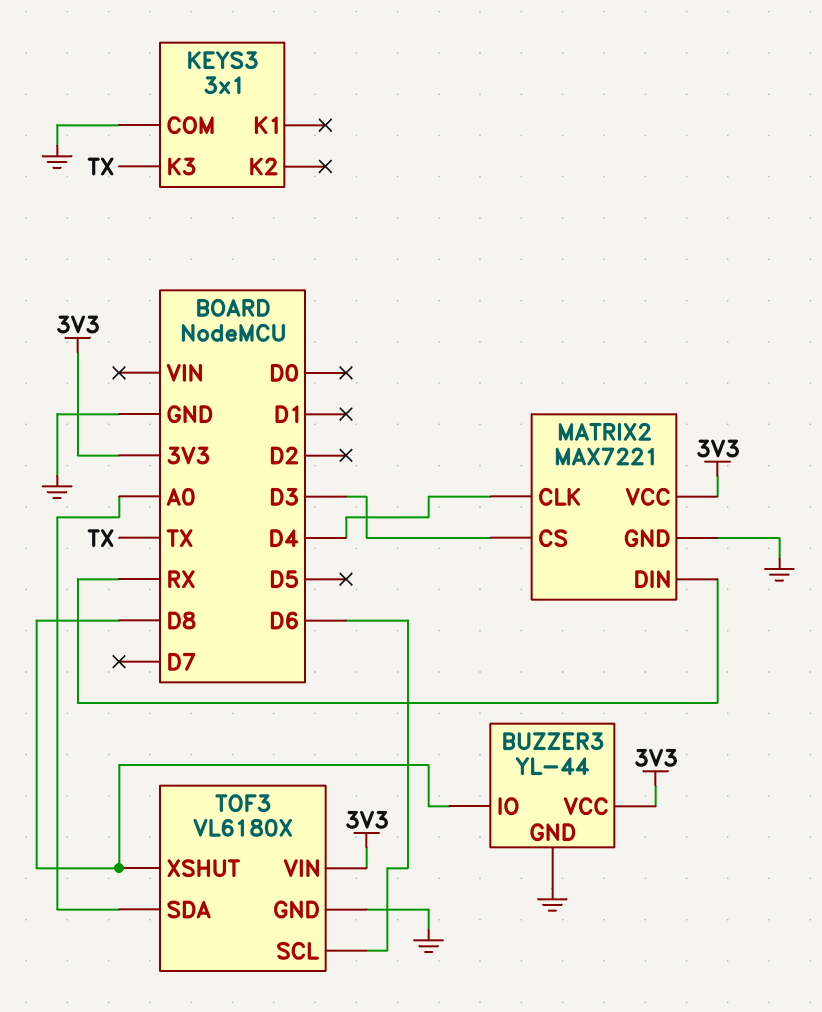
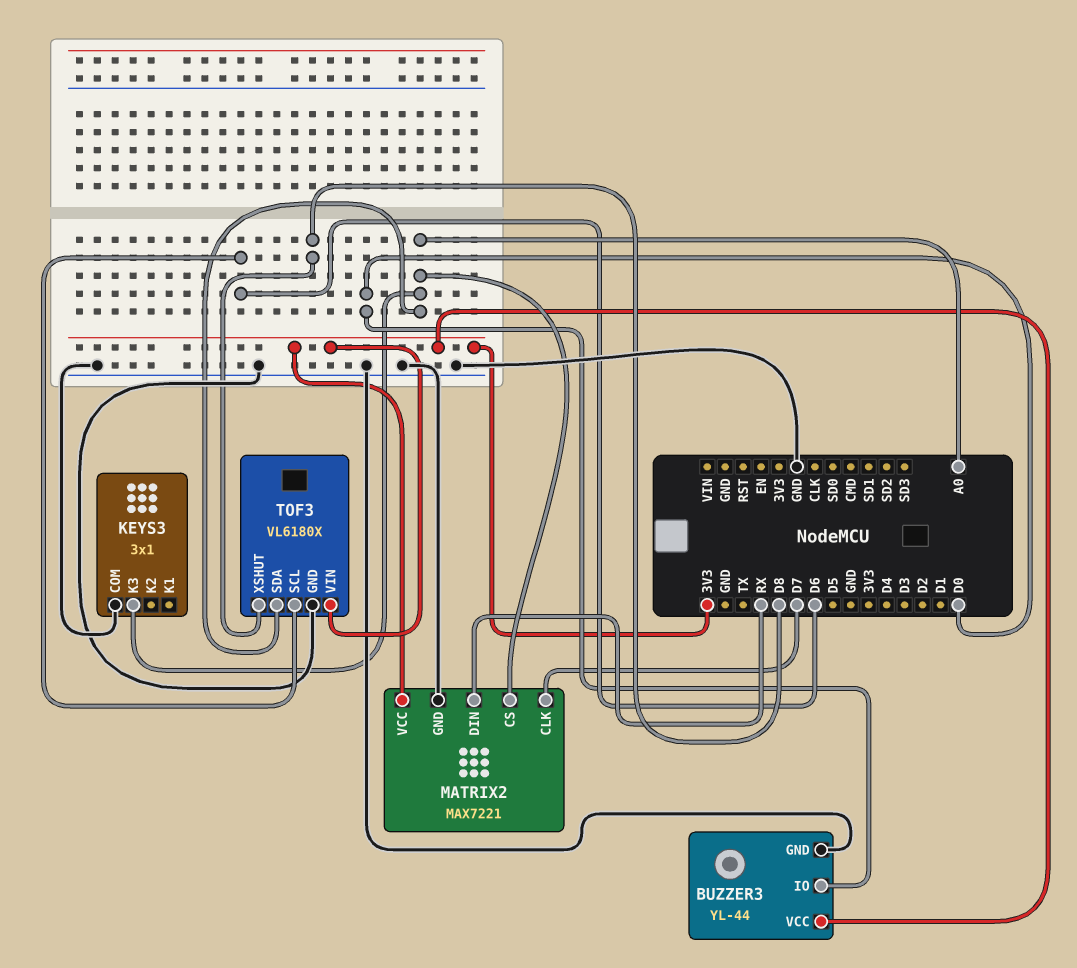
BUZZER3 pin IO: D8 -> D0
KEYS3 pin K3: TX -> A0
MATRIX2 pin CLK: D4 -> D7
MATRIX2 pin CS: D3 -> A0

